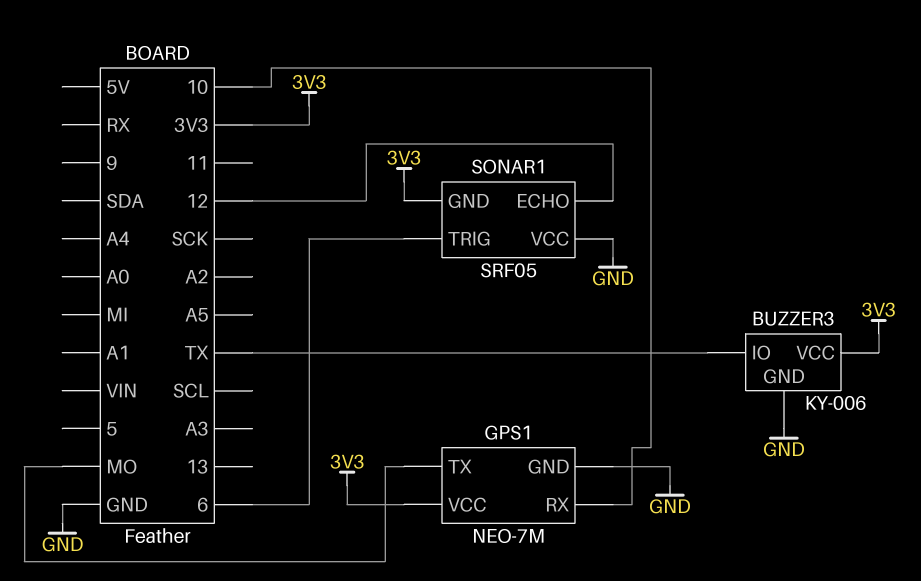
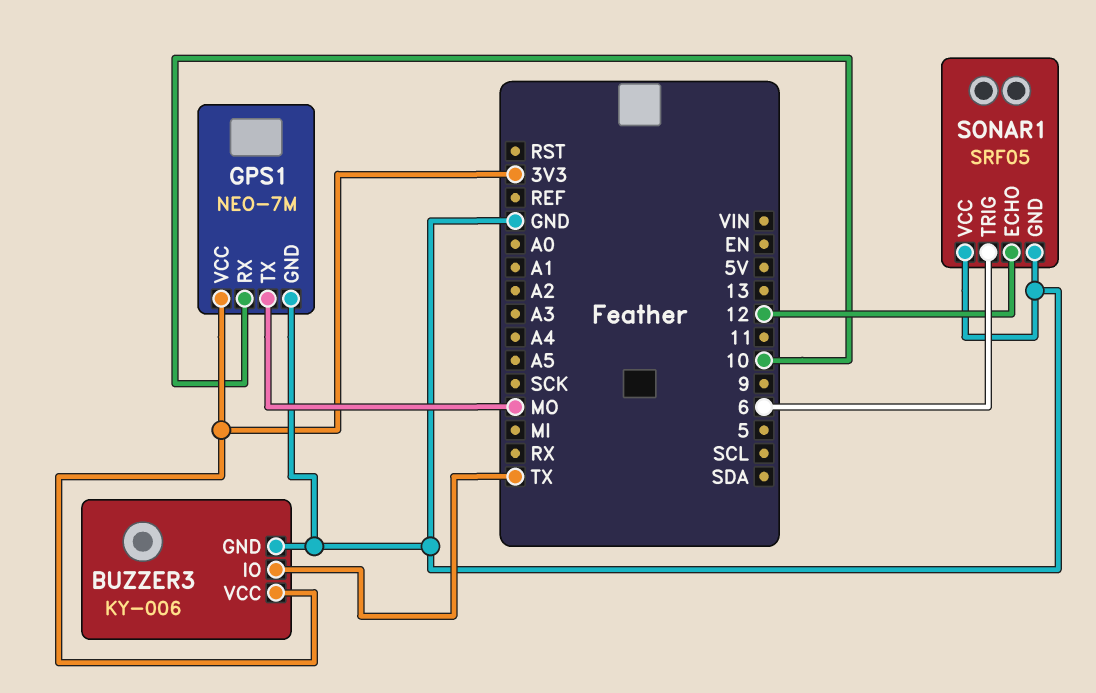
SONAR1 pin GND: 3V3 -> GND

